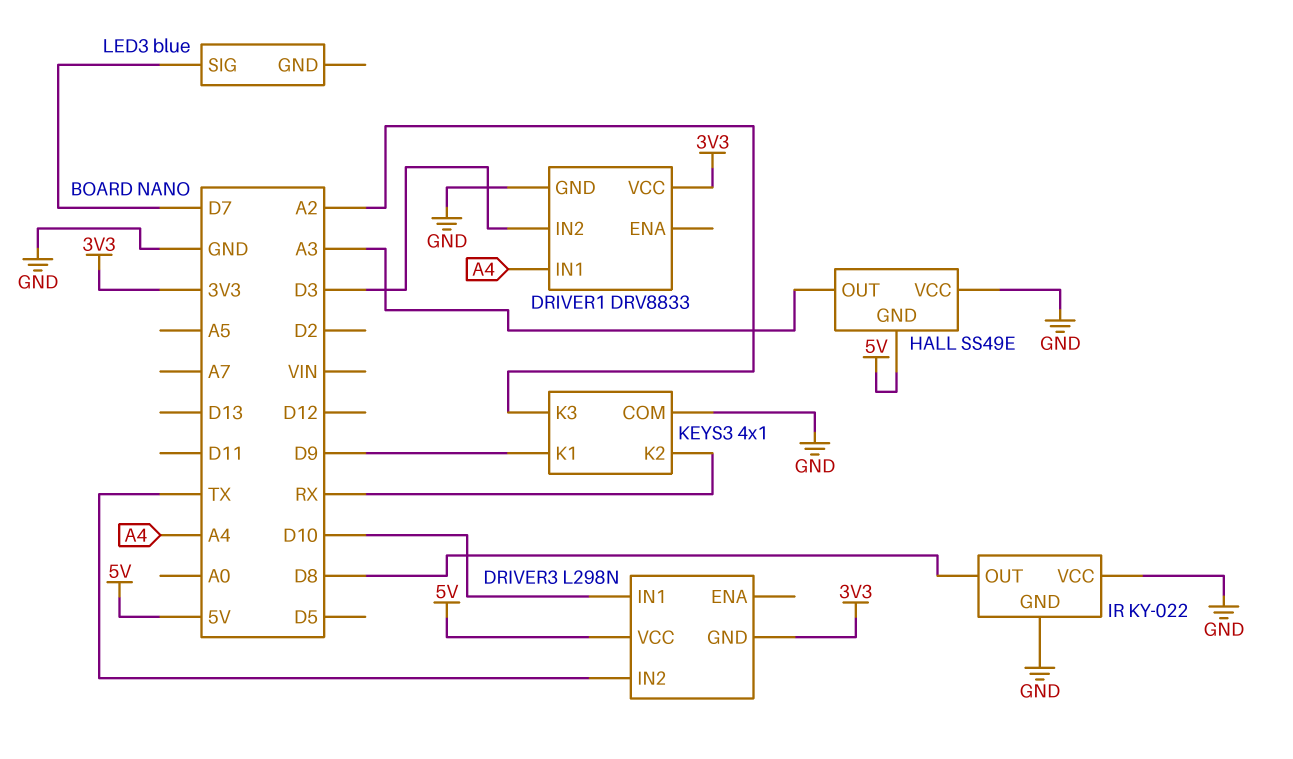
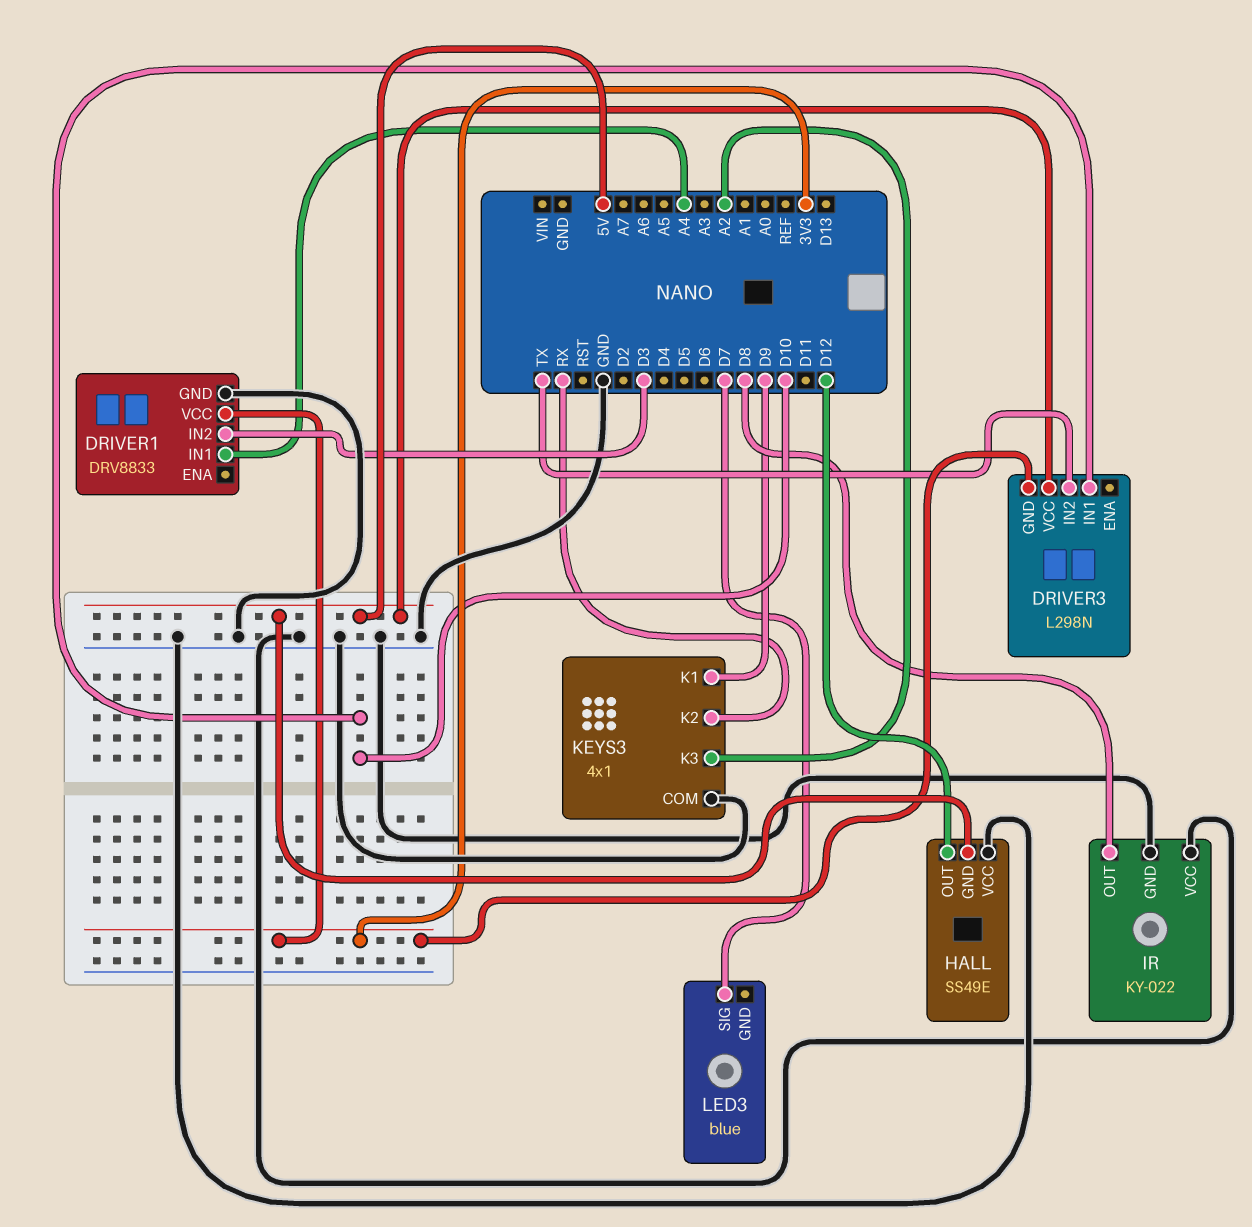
HALL pin OUT: A3 -> D12

